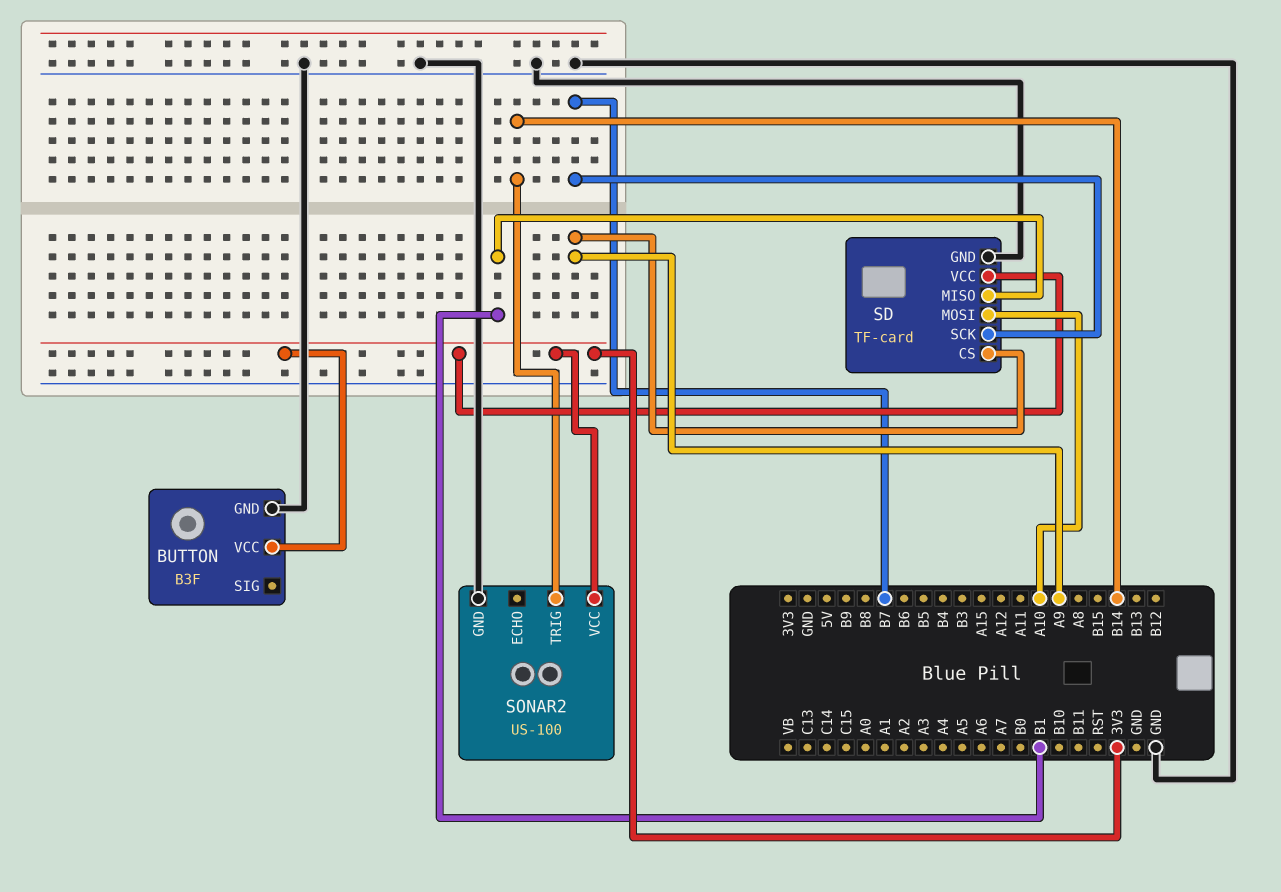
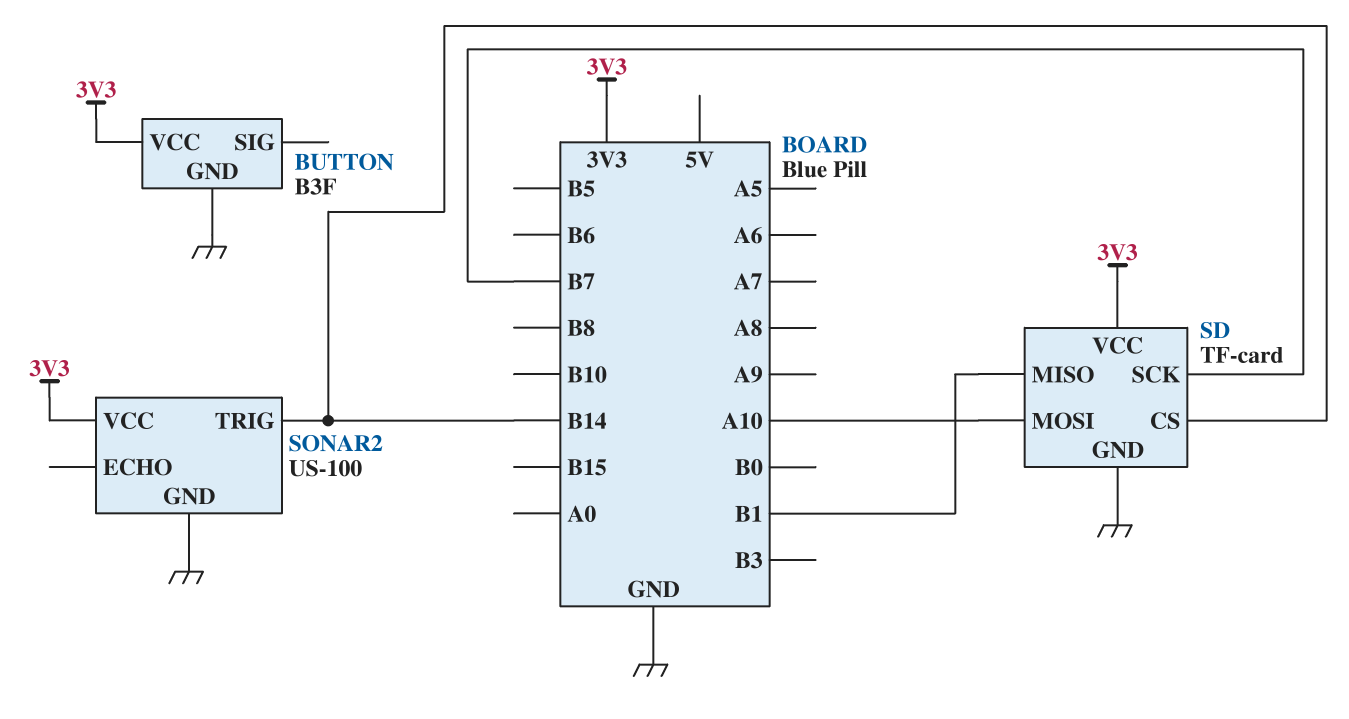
SD pin CS: A9 -> B14

